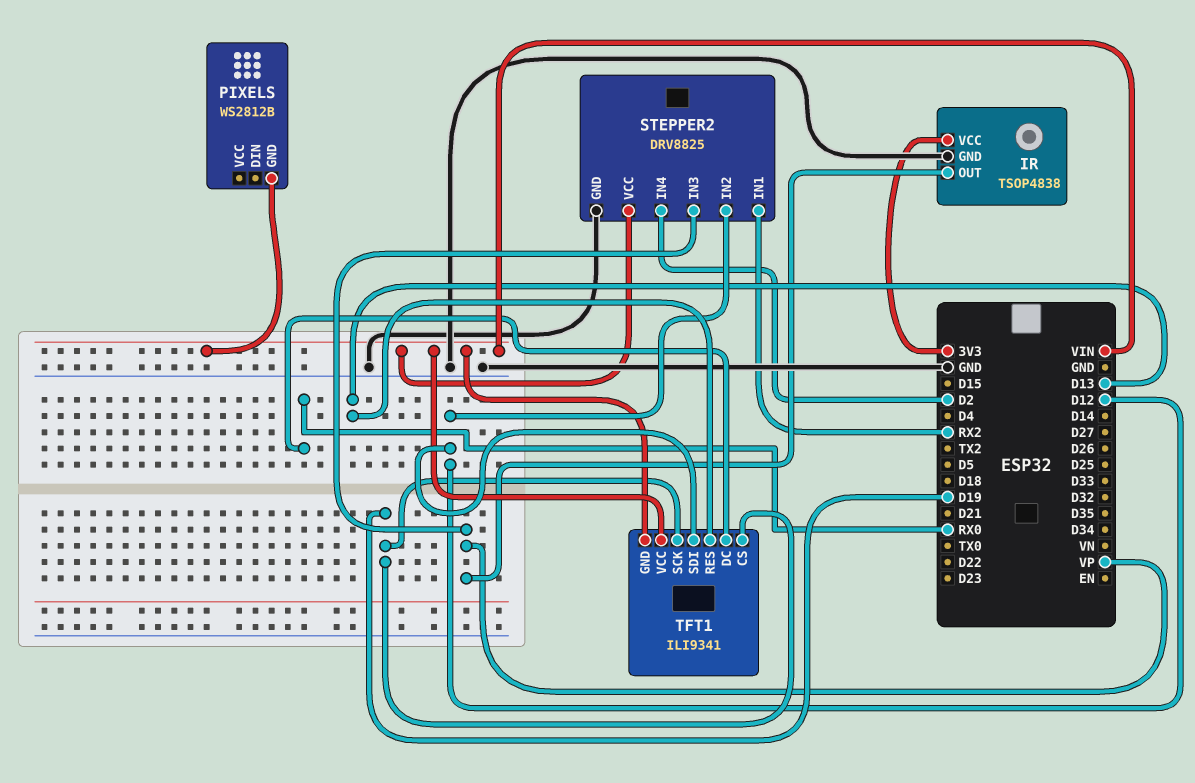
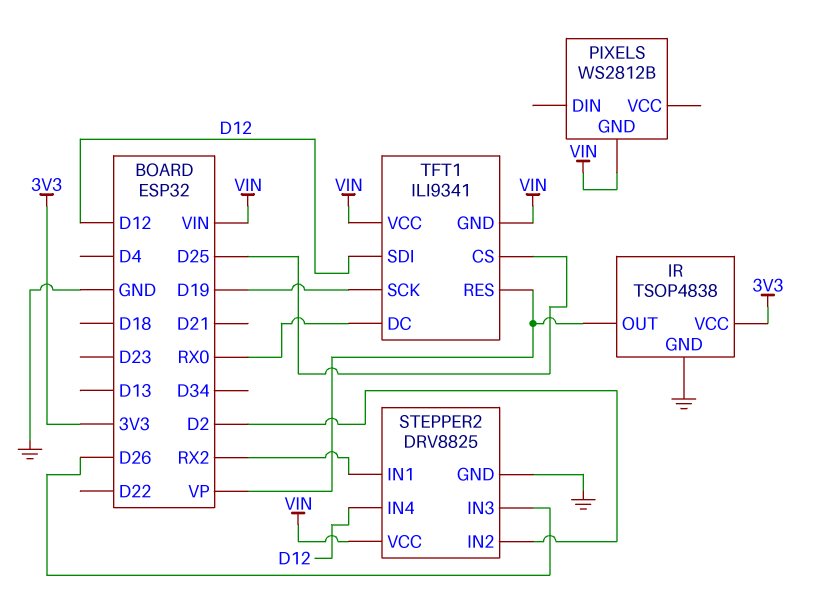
STEPPER2 pin IN2: D12 -> D2
STEPPER2 pin IN3: VP -> D26
STEPPER2 pin IN4: D2 -> D12
TFT1 pin CS: D19 -> D25
TFT1 pin RES: D13 -> VP

